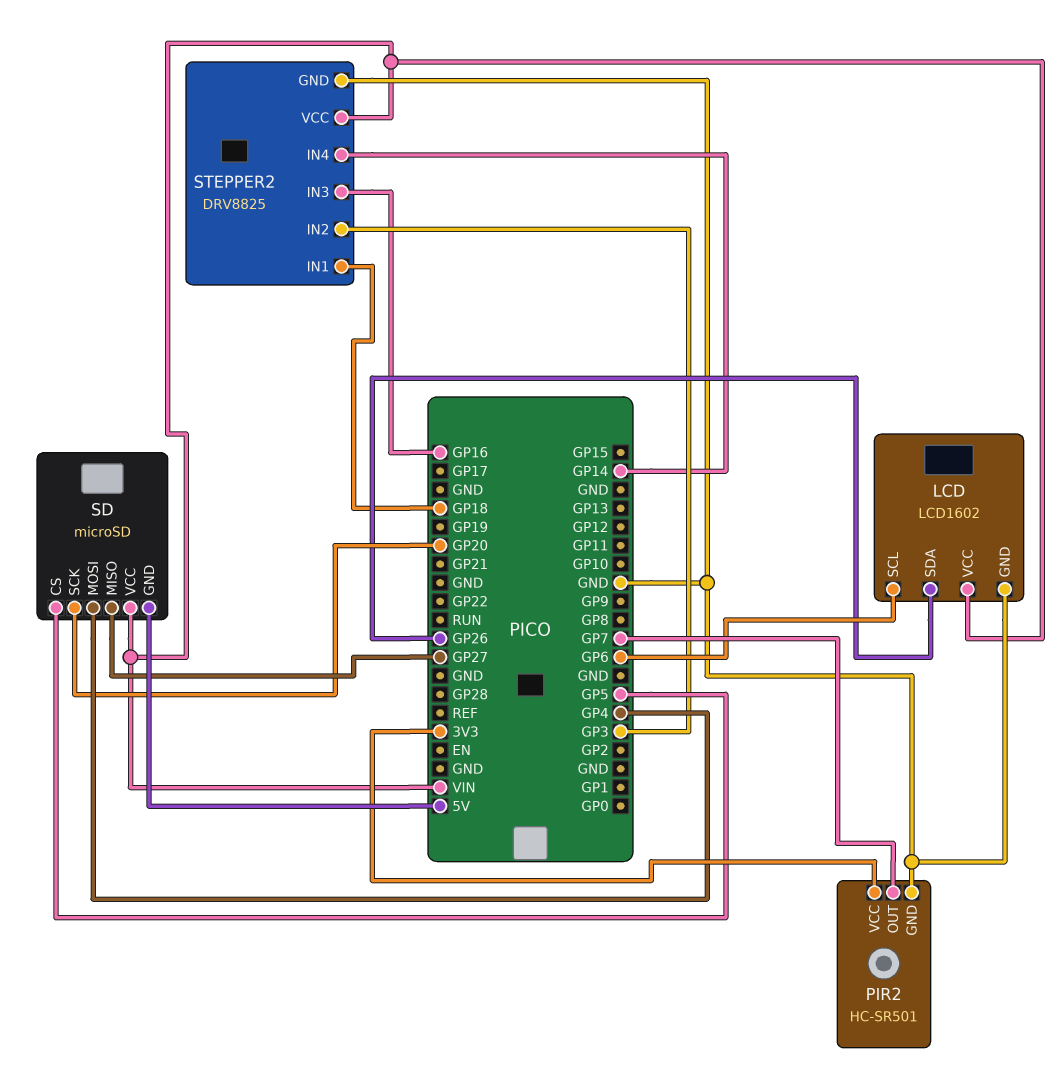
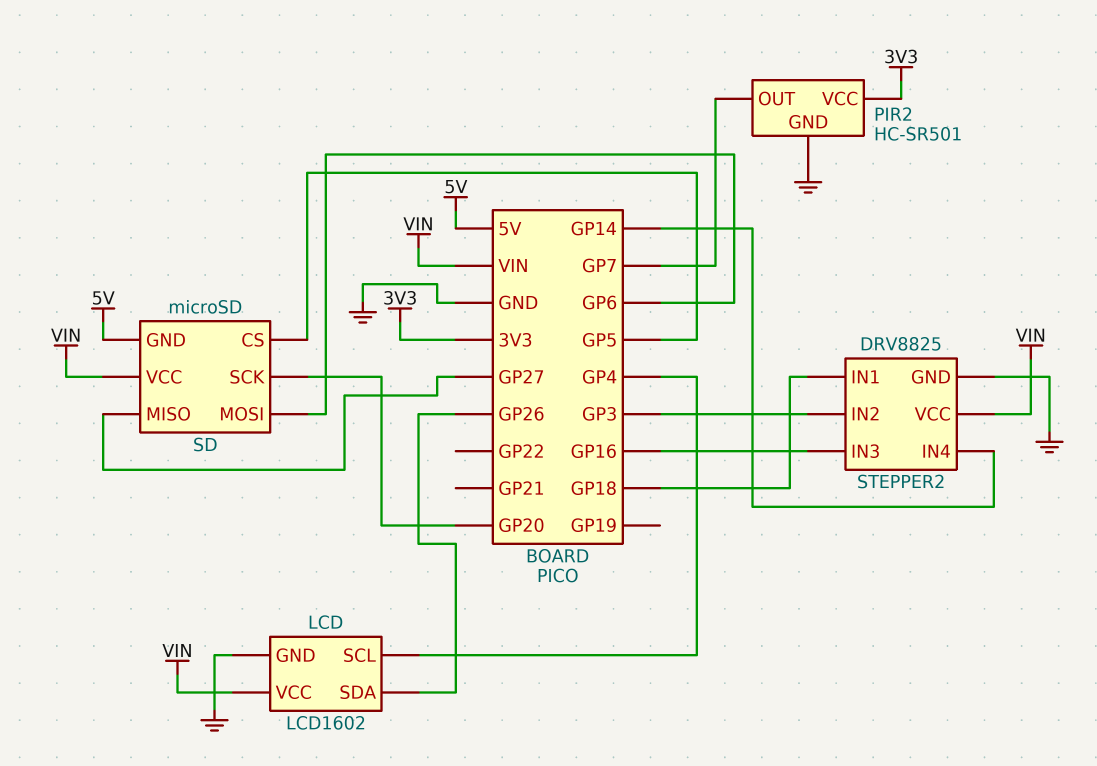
LCD pin SCL: GP6 -> GP4
SD pin MOSI: GP4 -> GP6

